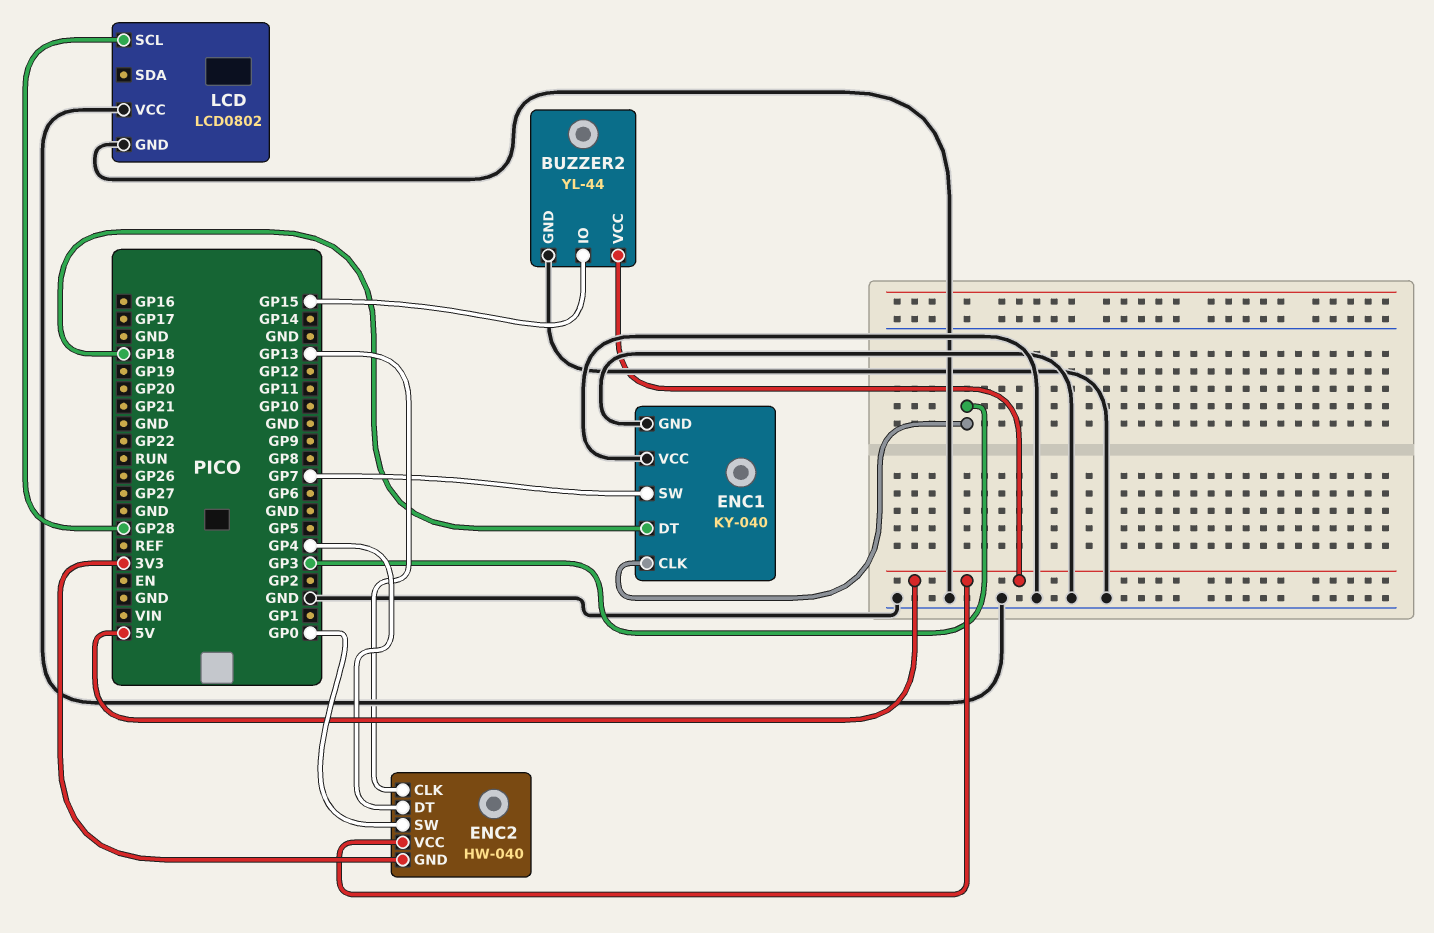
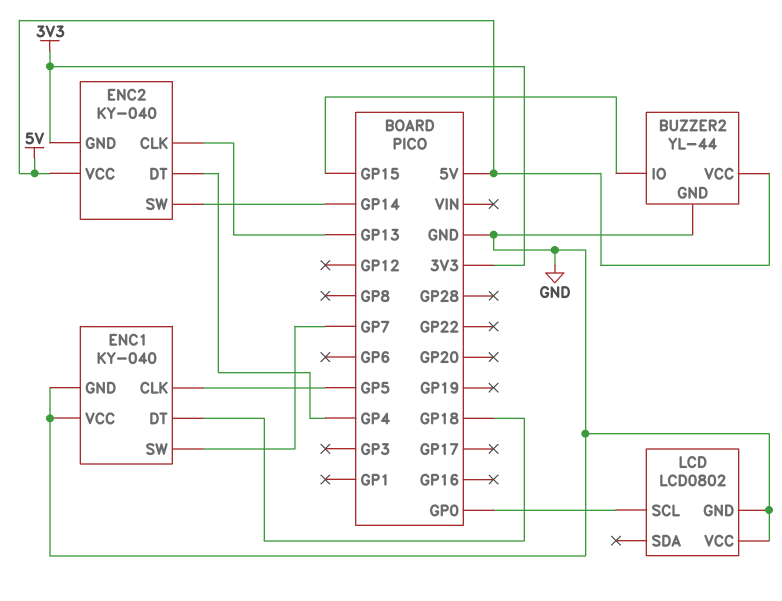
ENC1 pin CLK: GP3 -> GP5
ENC2: HW-040 -> KY-040
ENC2 pin SW: GP0 -> GP14
LCD pin SCL: GP28 -> GP0

